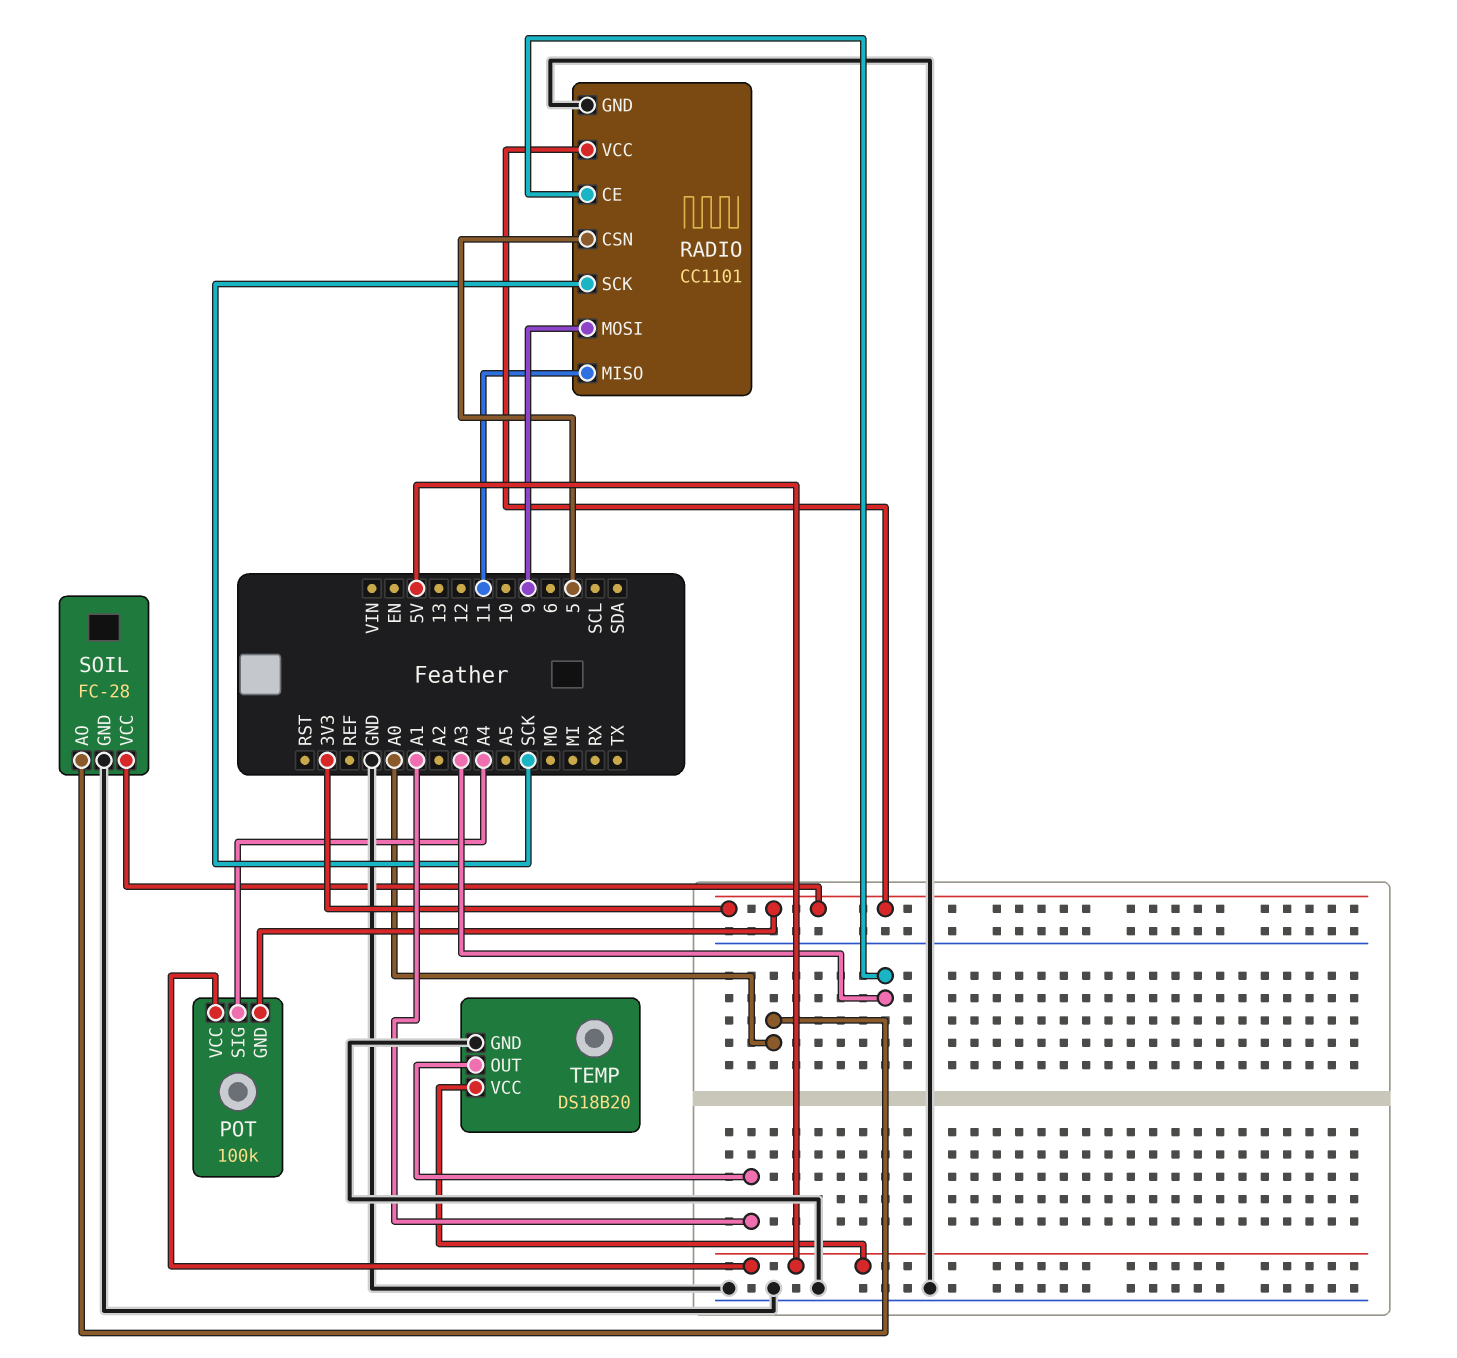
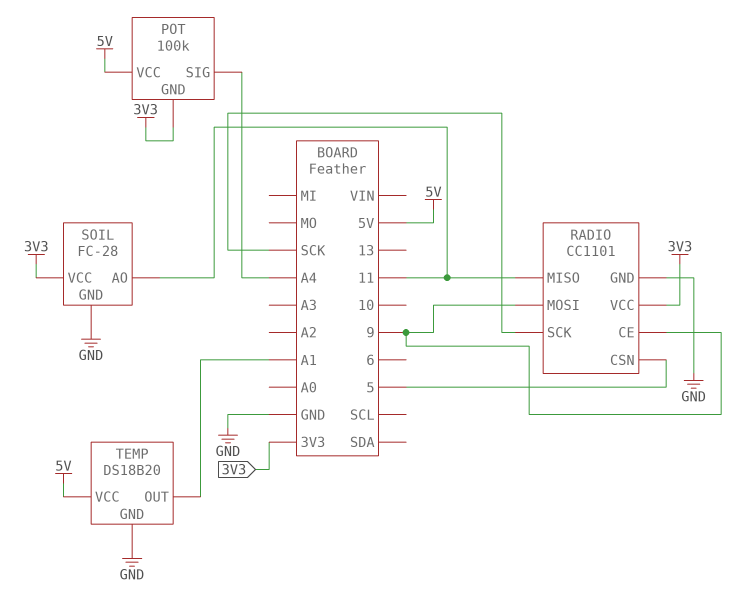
RADIO pin CE: A3 -> 9
SOIL pin AO: A0 -> 11

